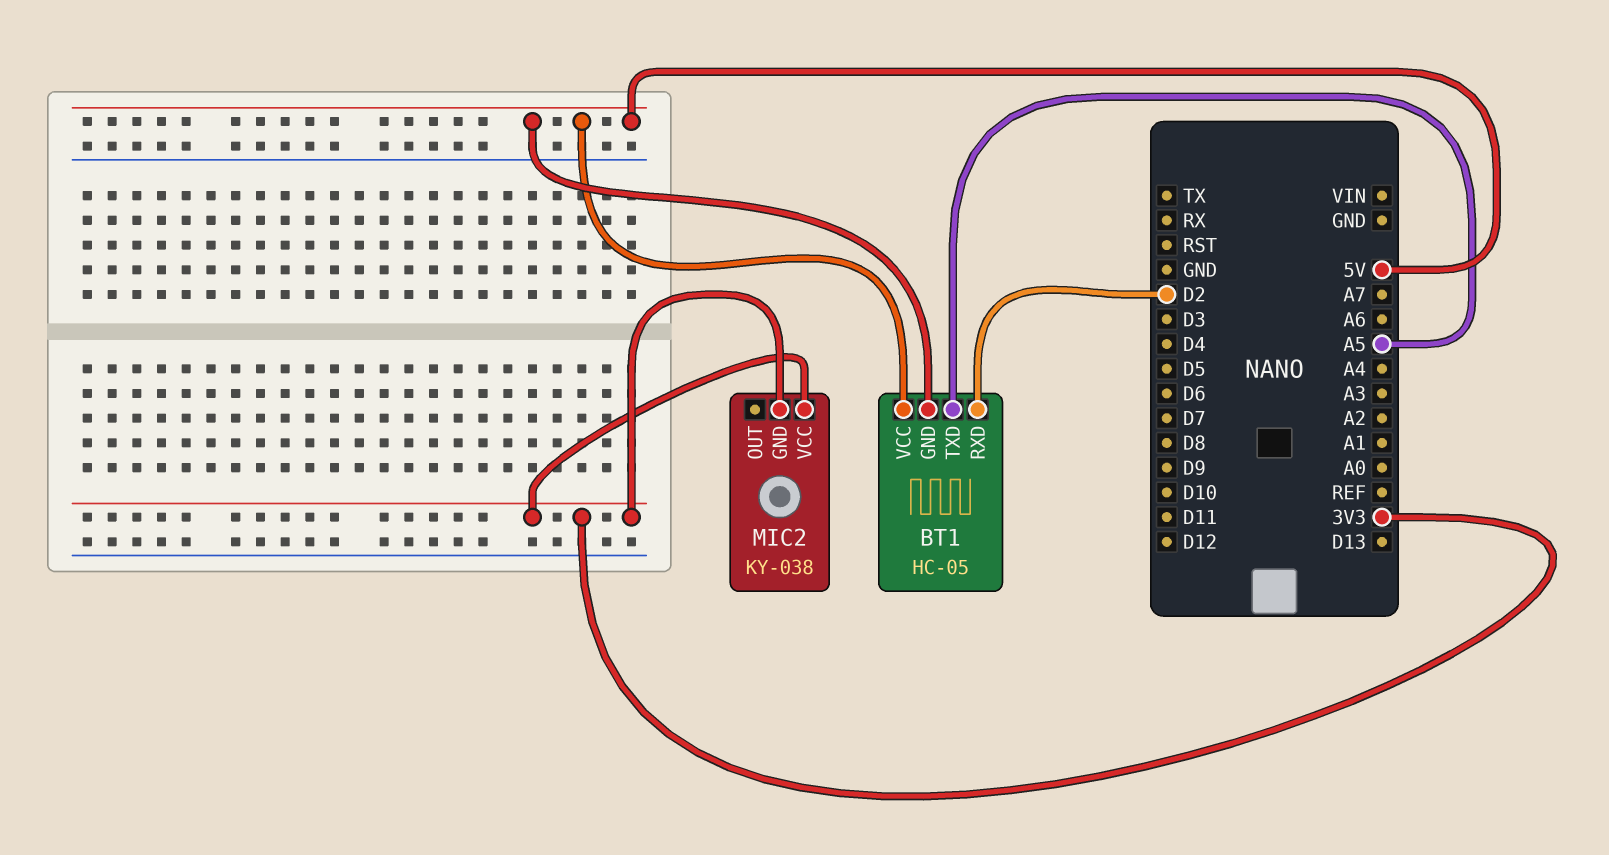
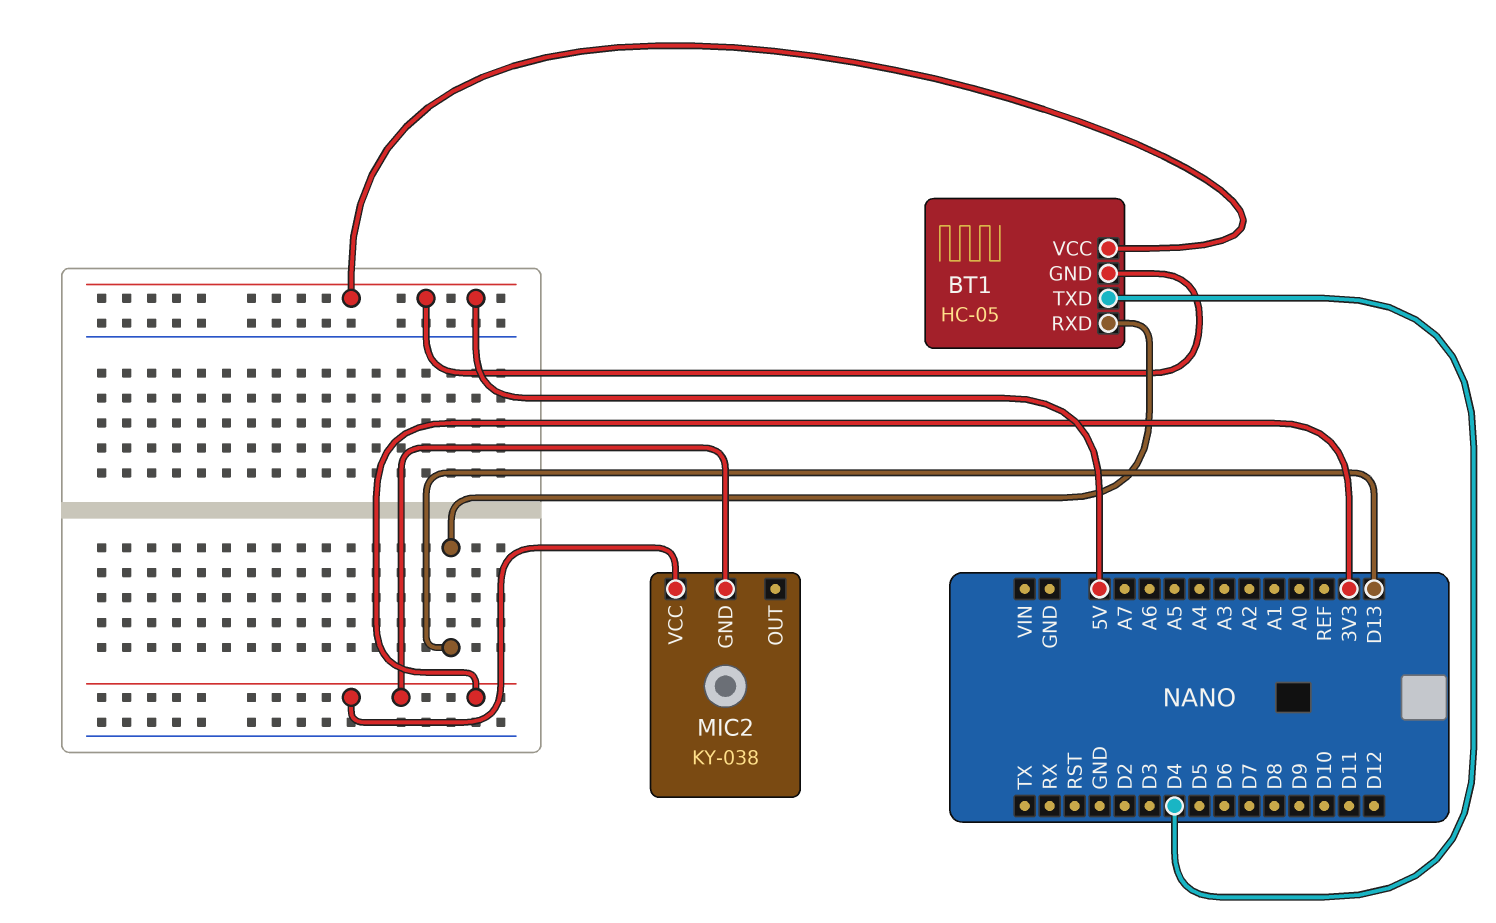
BT1 pin RXD: D2 -> D13
BT1 pin TXD: A5 -> D4

